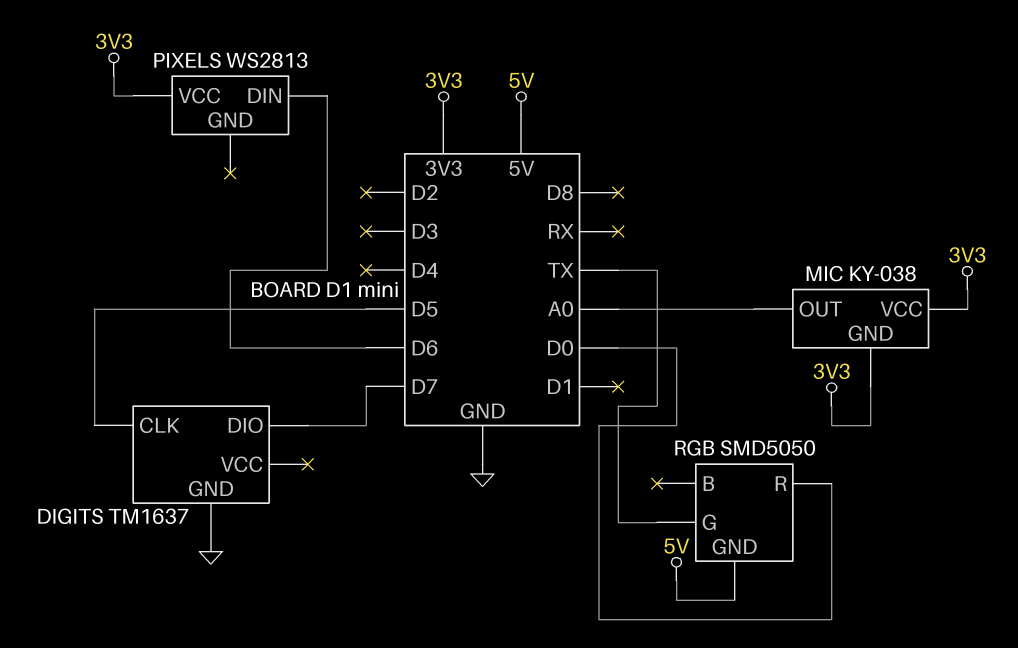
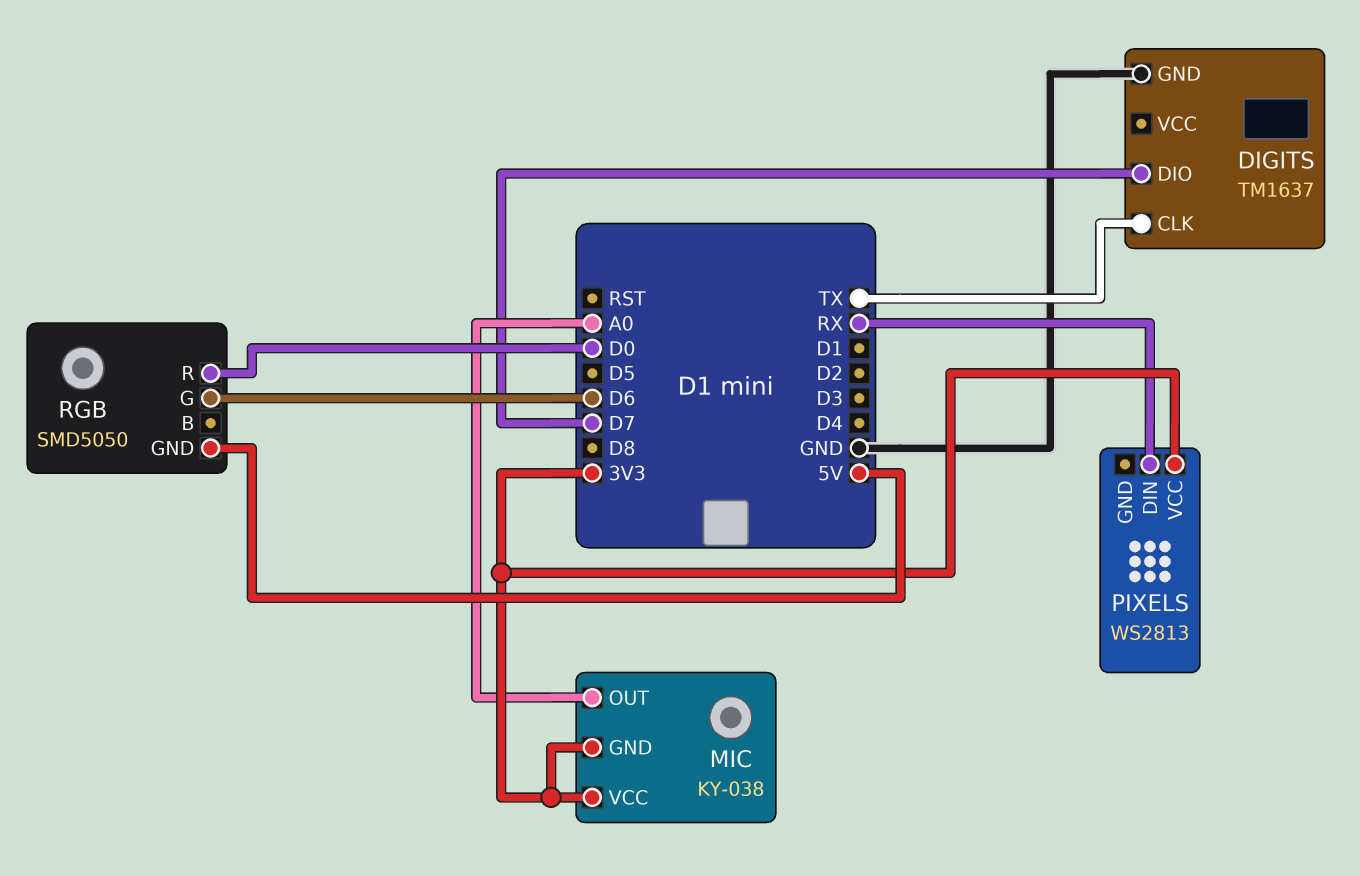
DIGITS pin CLK: D5 -> TX
PIXELS pin DIN: D6 -> RX
RGB pin G: TX -> D6

